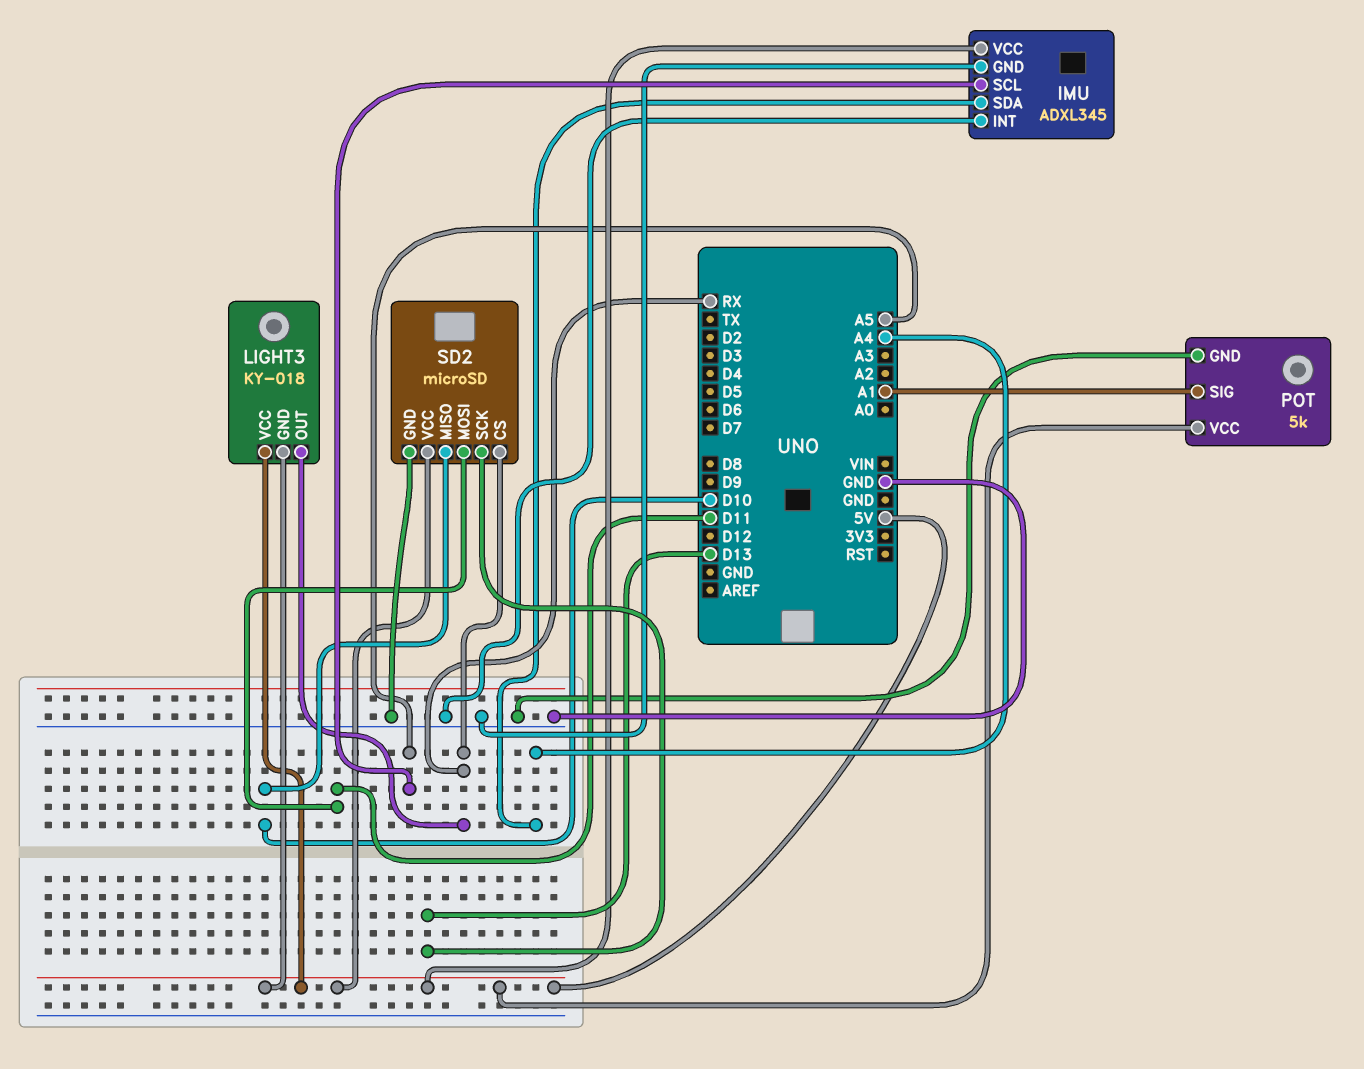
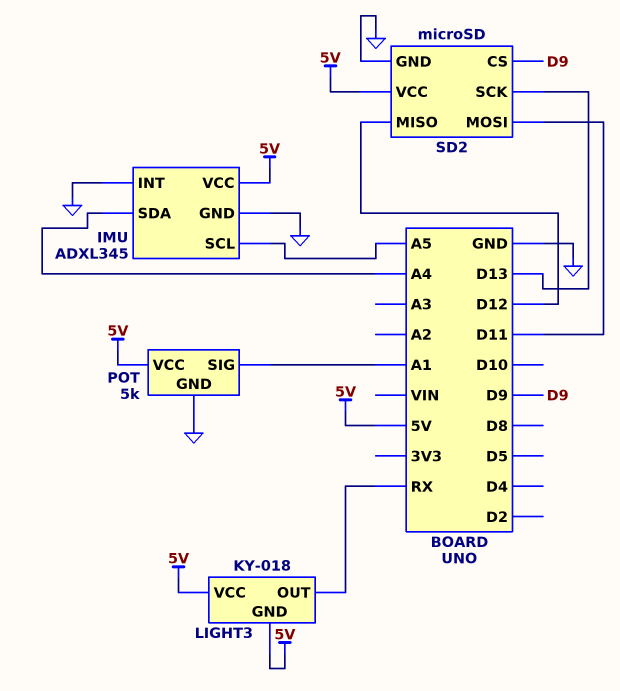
SD2 pin CS: RX -> D9
SD2 pin MISO: D10 -> D12

